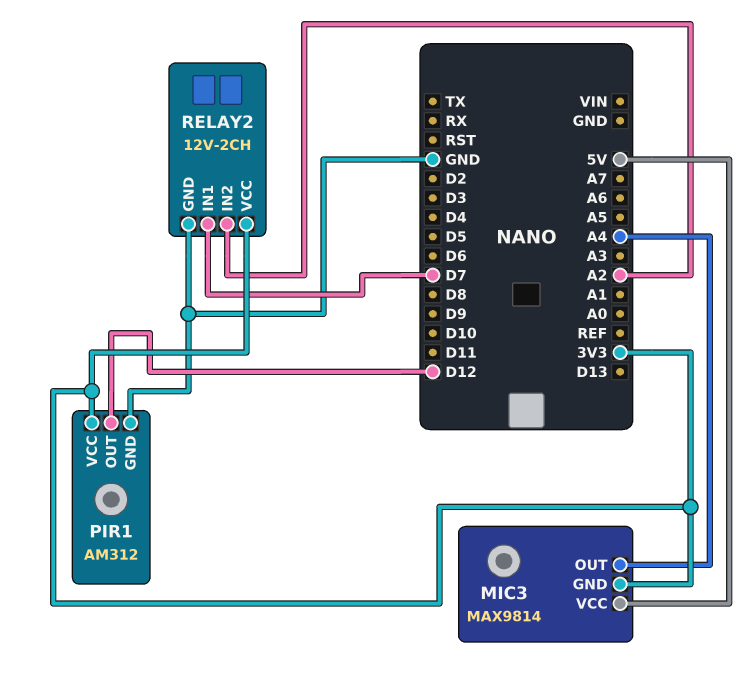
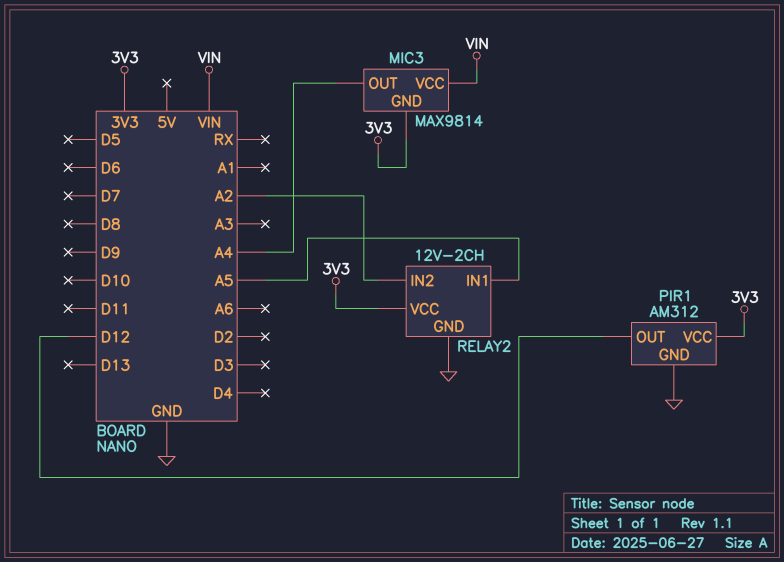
MIC3 pin VCC: 5V -> VIN
RELAY2 pin IN1: D7 -> A5

